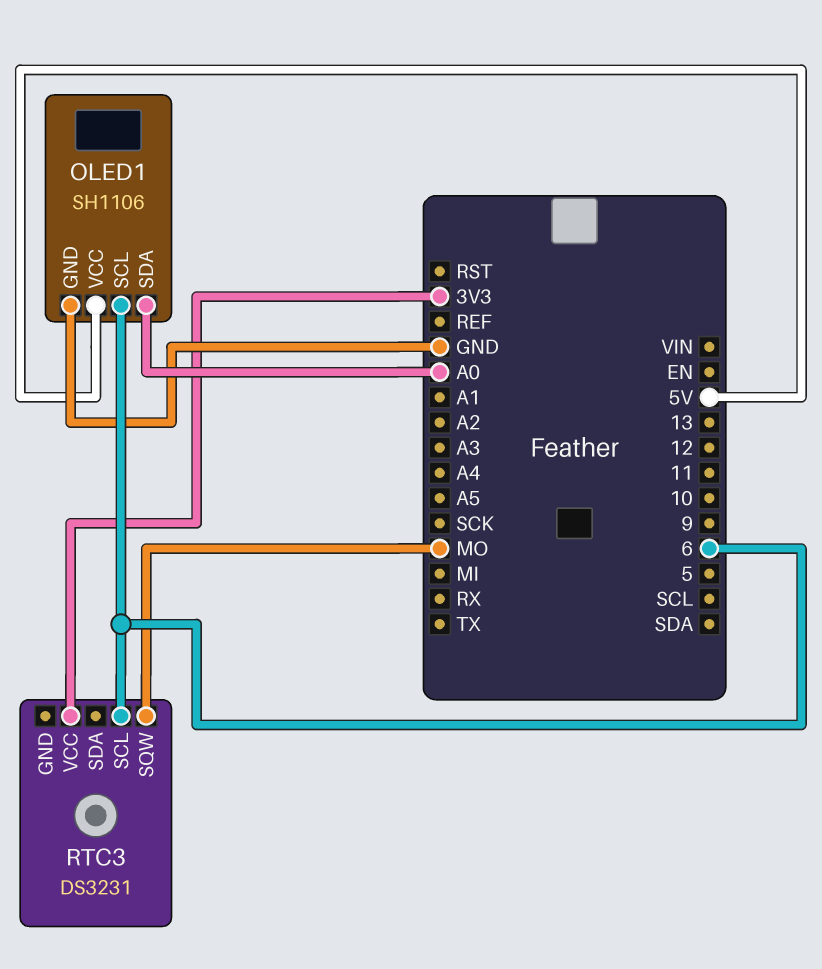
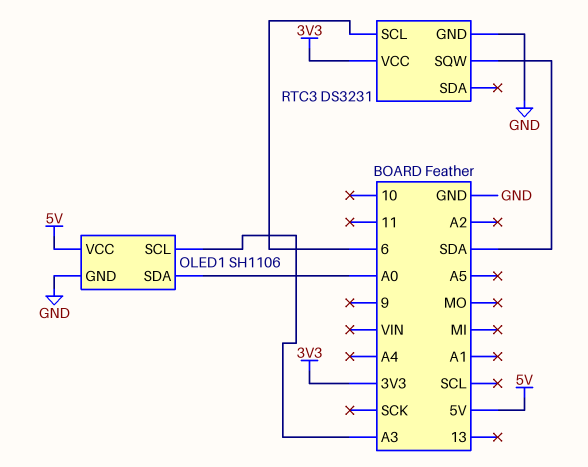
OLED1 pin SCL: 6 -> A3
RTC3 pin GND: none -> GND
RTC3 pin SQW: MO -> SDA

